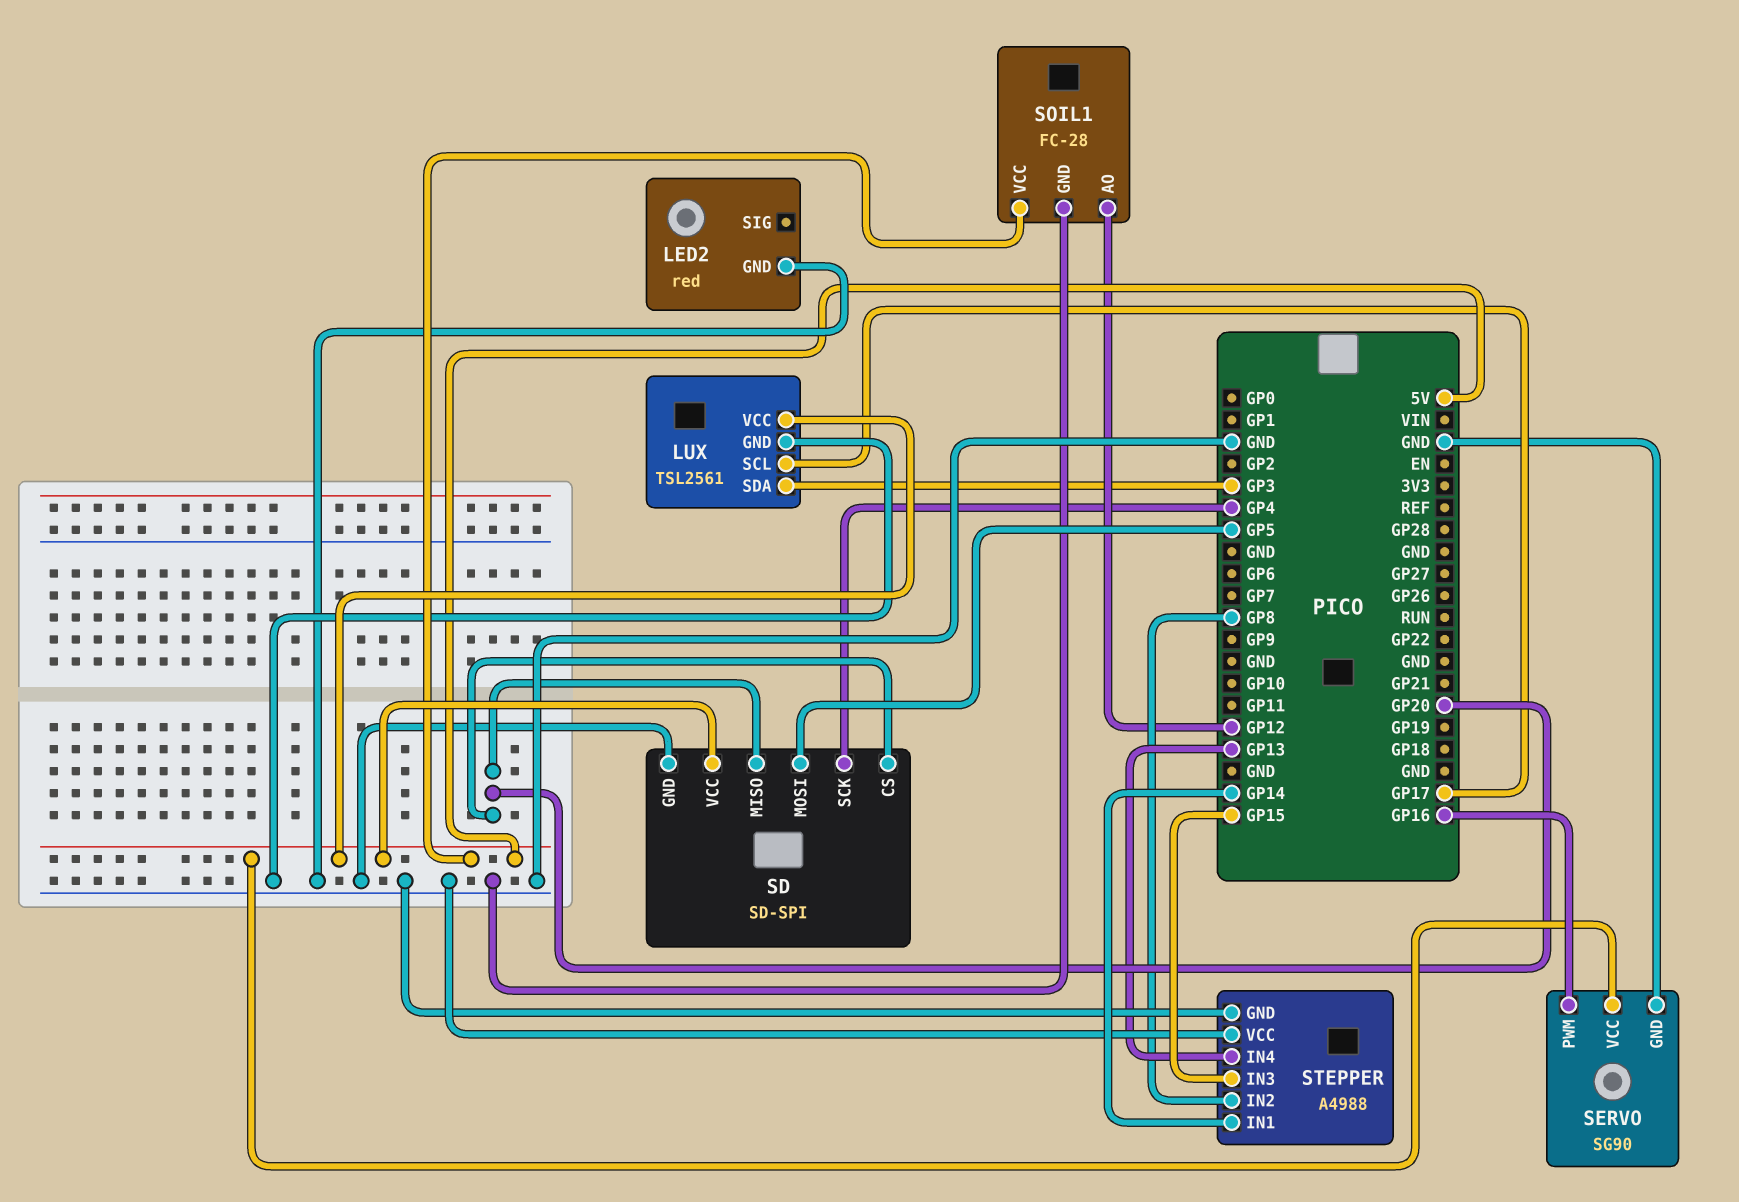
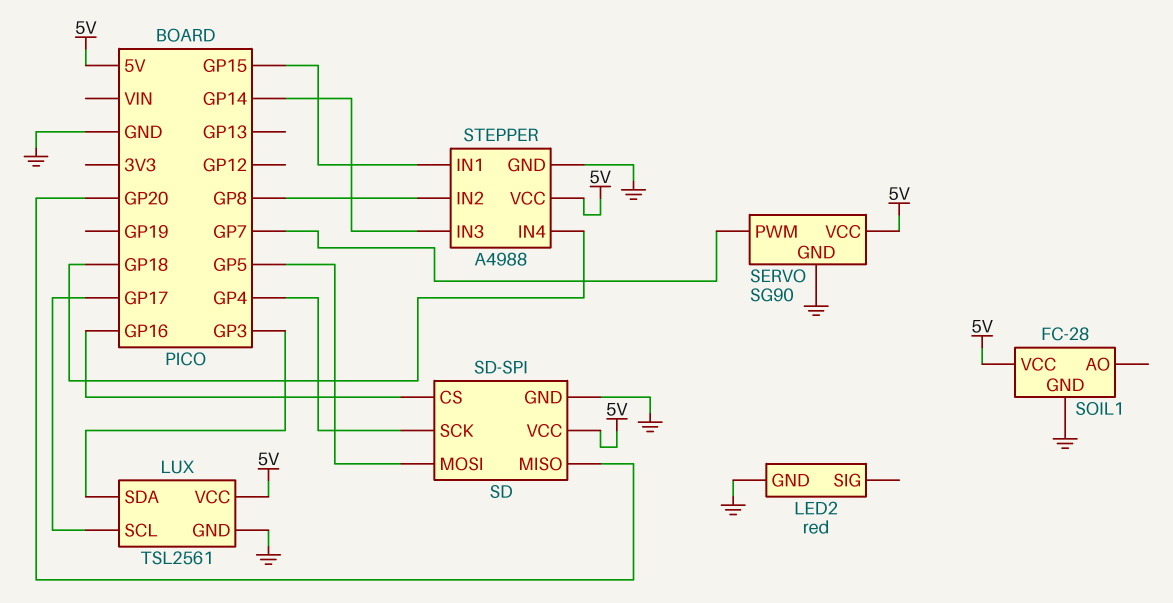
SD pin CS: GP20 -> GP16
SERVO pin PWM: GP16 -> GP7
SOIL1 pin AO: GP12 -> none
STEPPER pin IN1: GP14 -> GP15
STEPPER pin IN3: GP15 -> GP14
STEPPER pin IN4: GP13 -> GP18
STEPPER pin VCC: GND -> 5V

